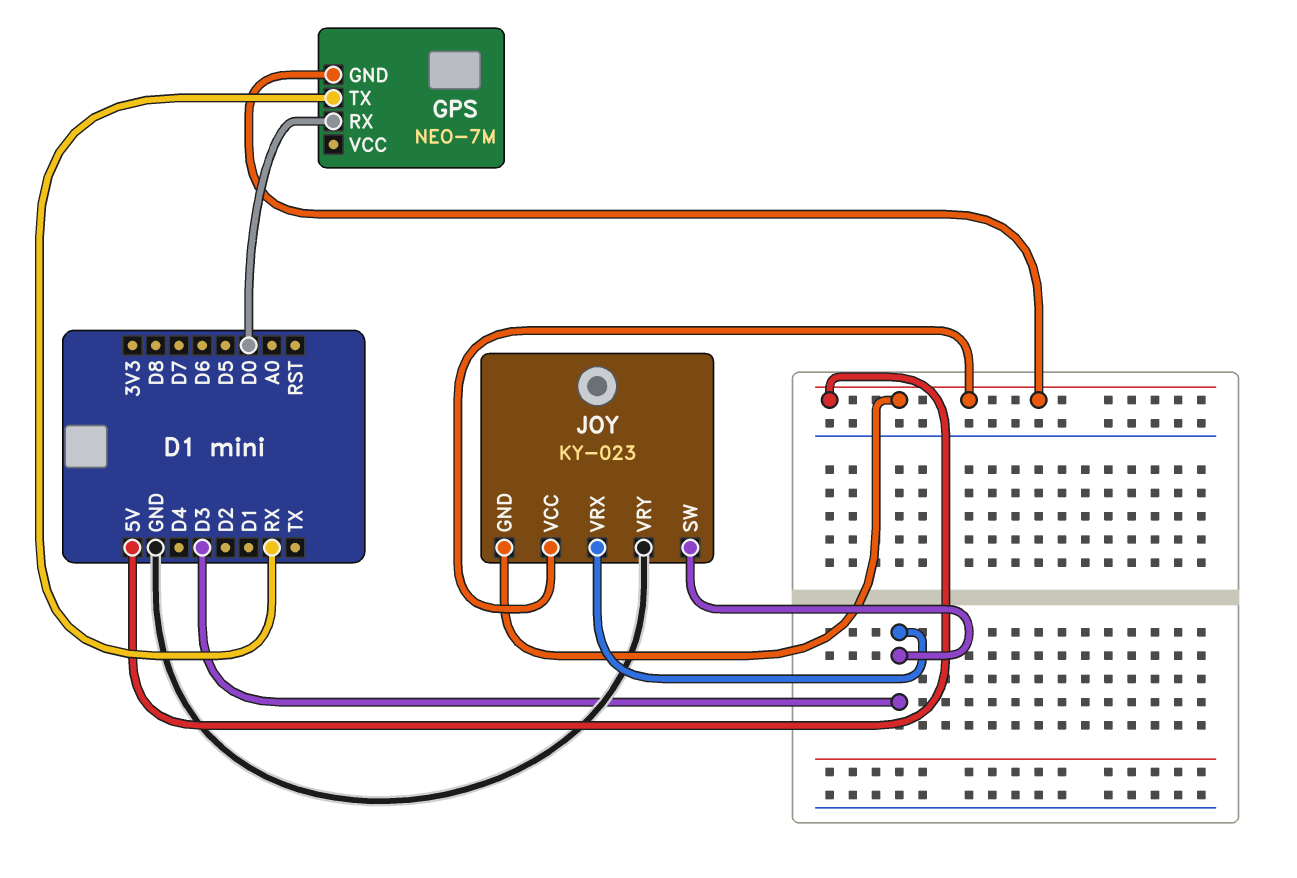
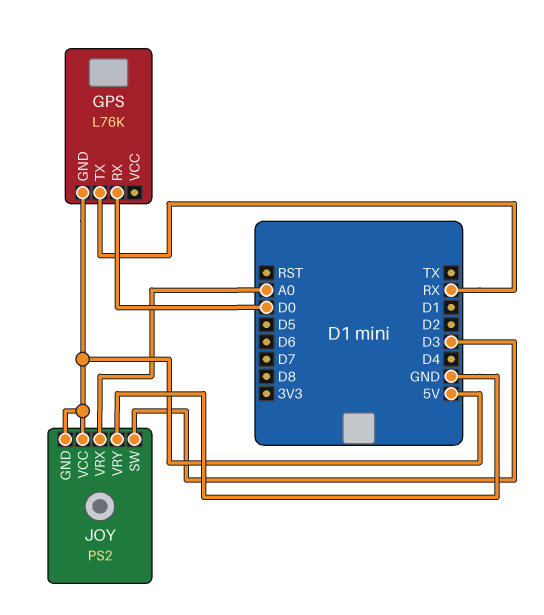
GPS: NEO-7M -> L76K
JOY: KY-023 -> PS2
JOY pin VRX: D3 -> A0

